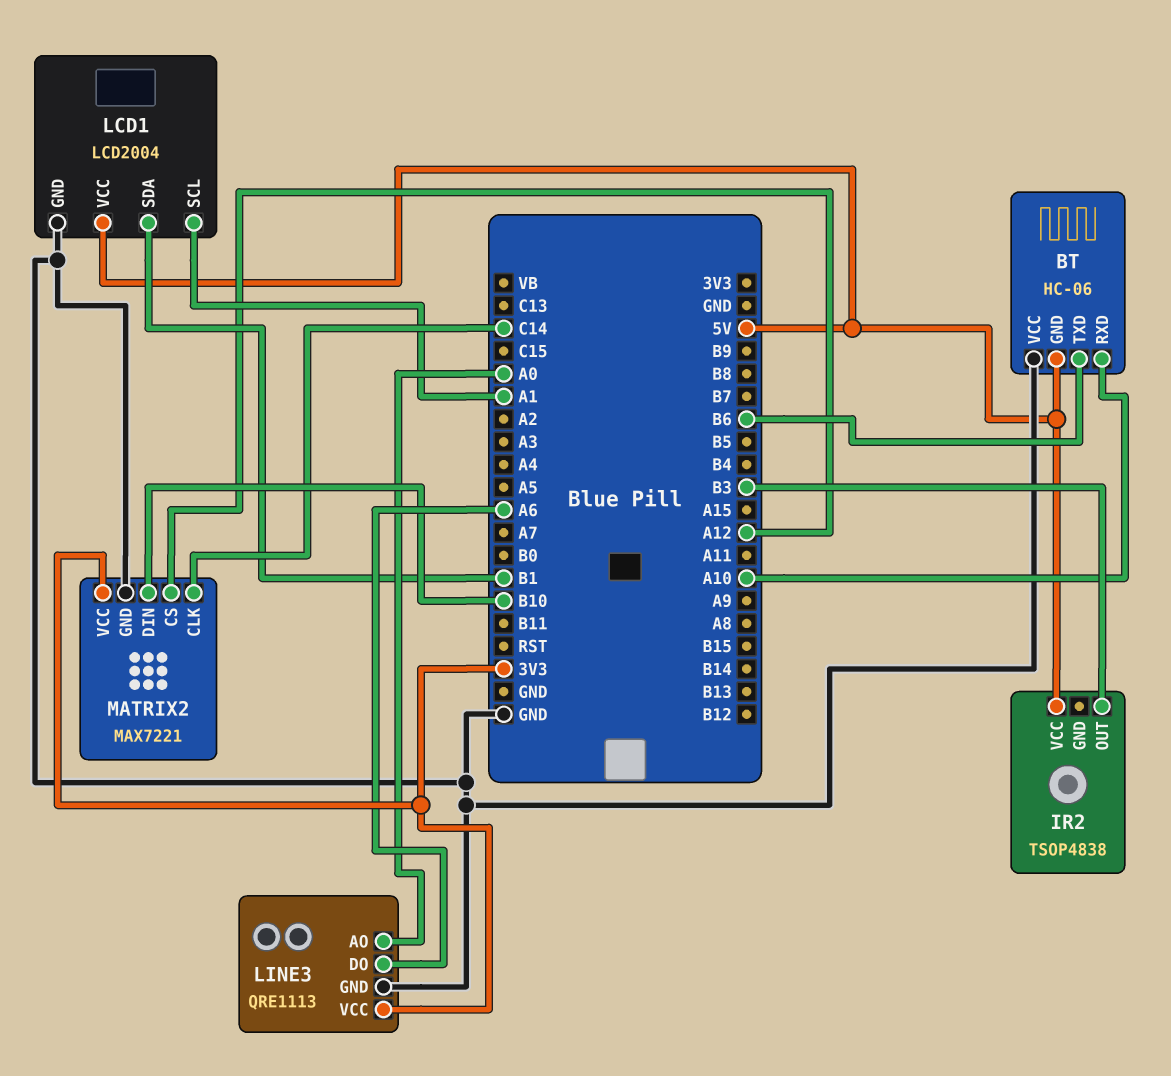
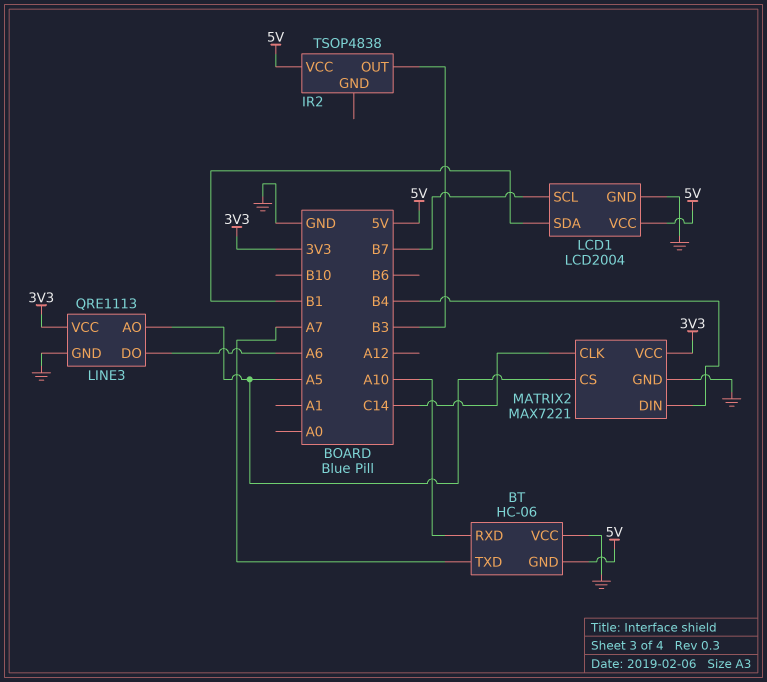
BT pin TXD: B6 -> A7
LCD1 pin SCL: A1 -> B7
LINE3 pin AO: A0 -> A5
MATRIX2 pin CS: A12 -> A5
MATRIX2 pin DIN: B10 -> B4

